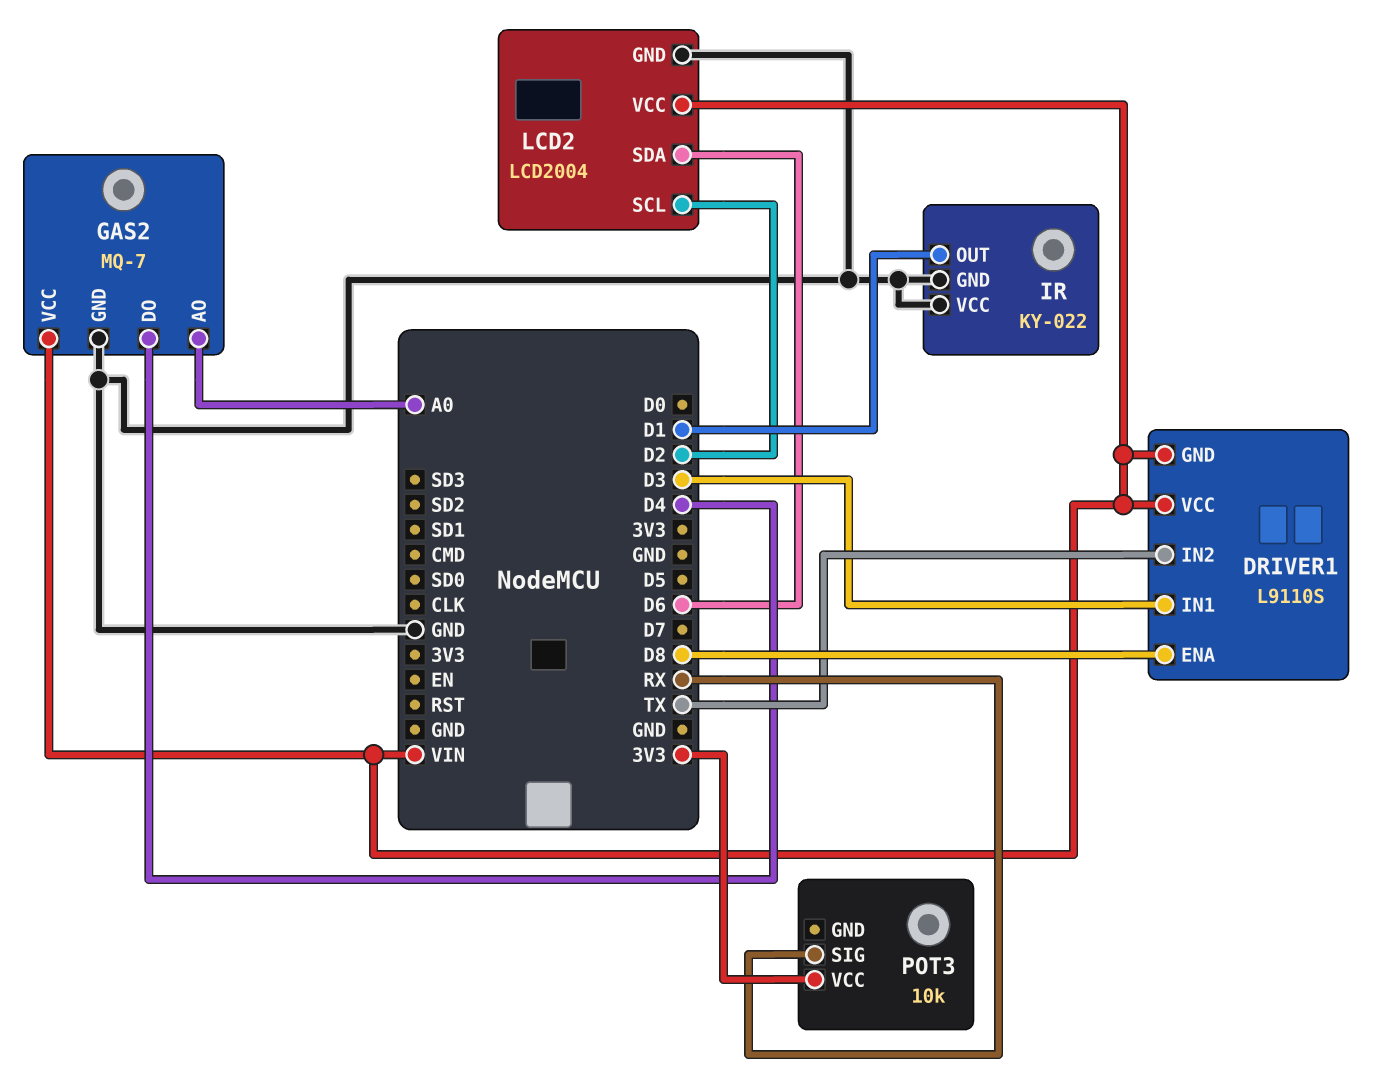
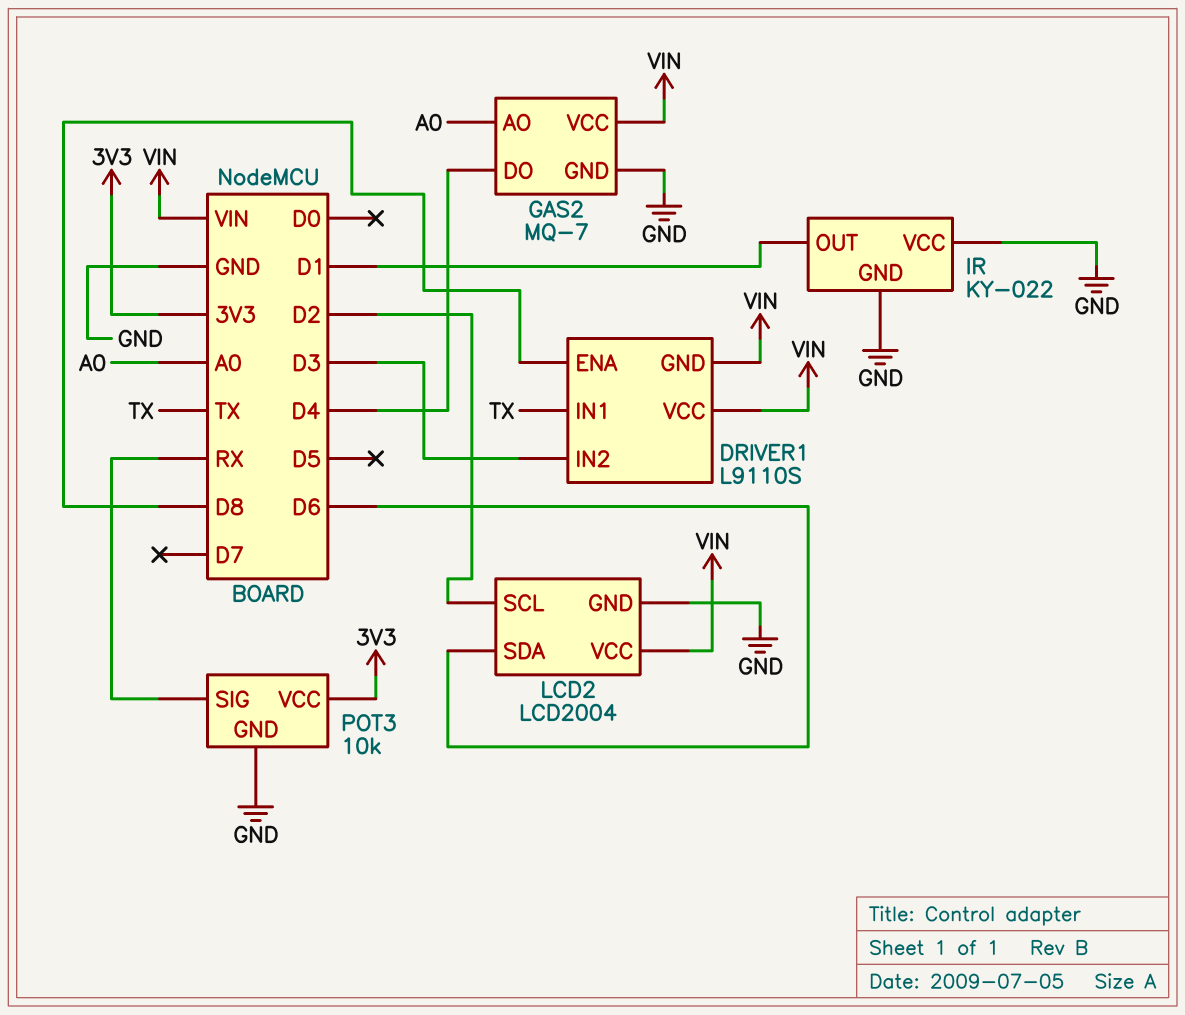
DRIVER1 pin IN1: D3 -> TX
DRIVER1 pin IN2: TX -> D3
POT3 pin GND: none -> GND

